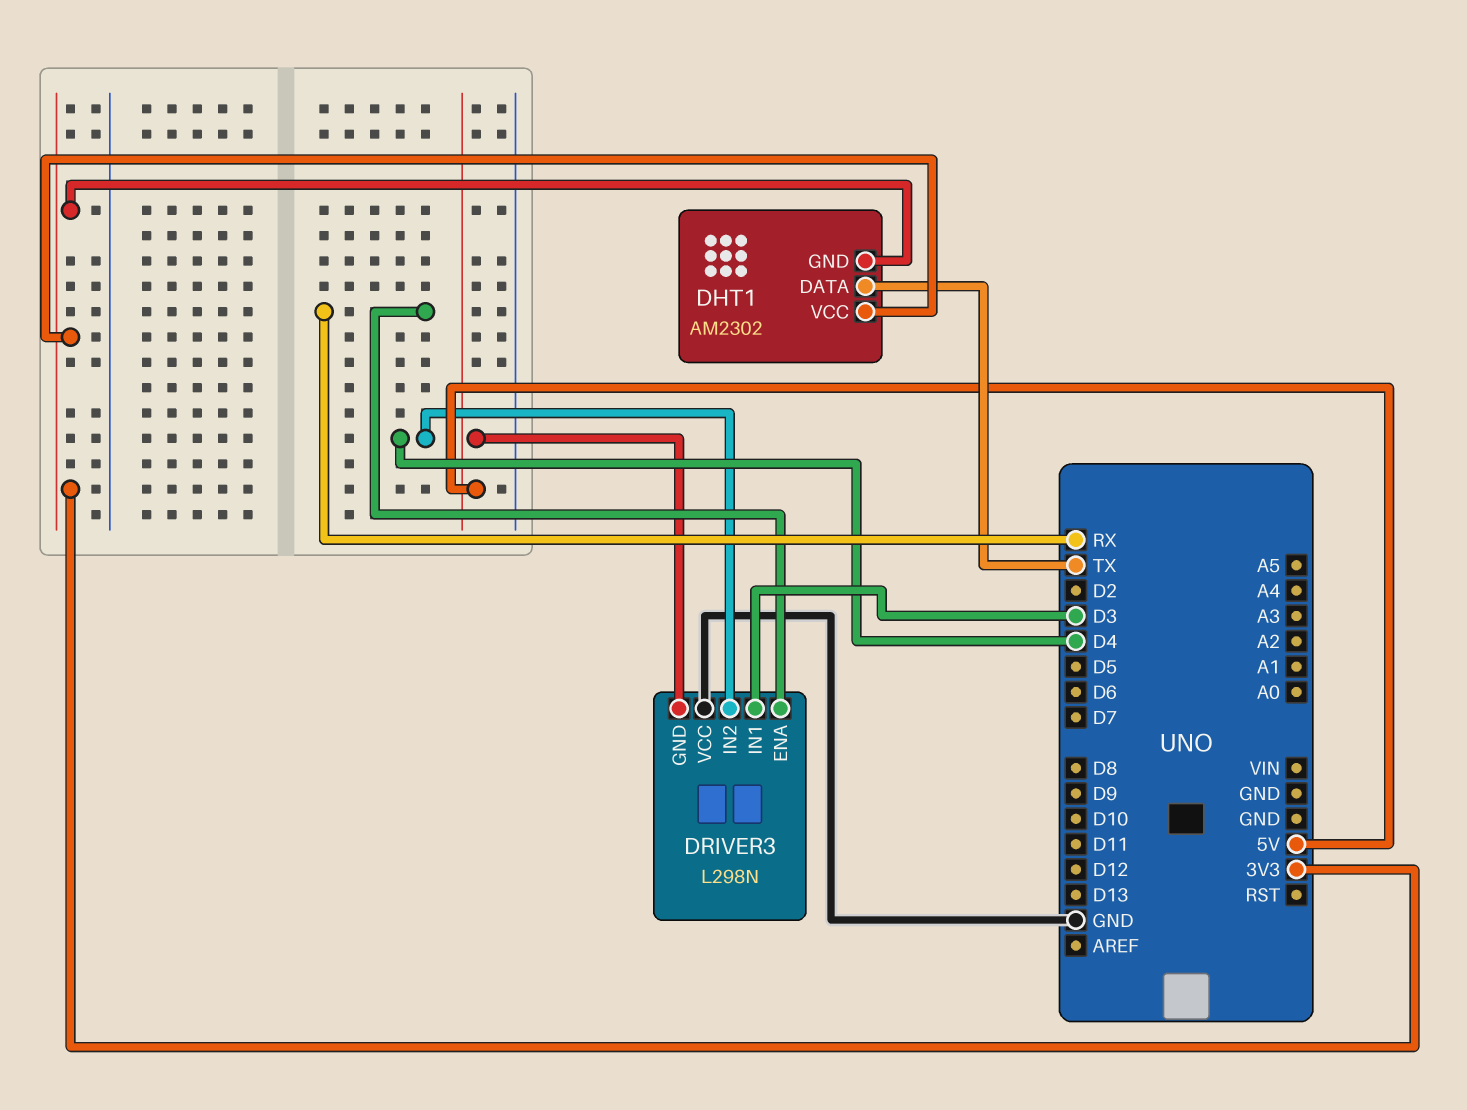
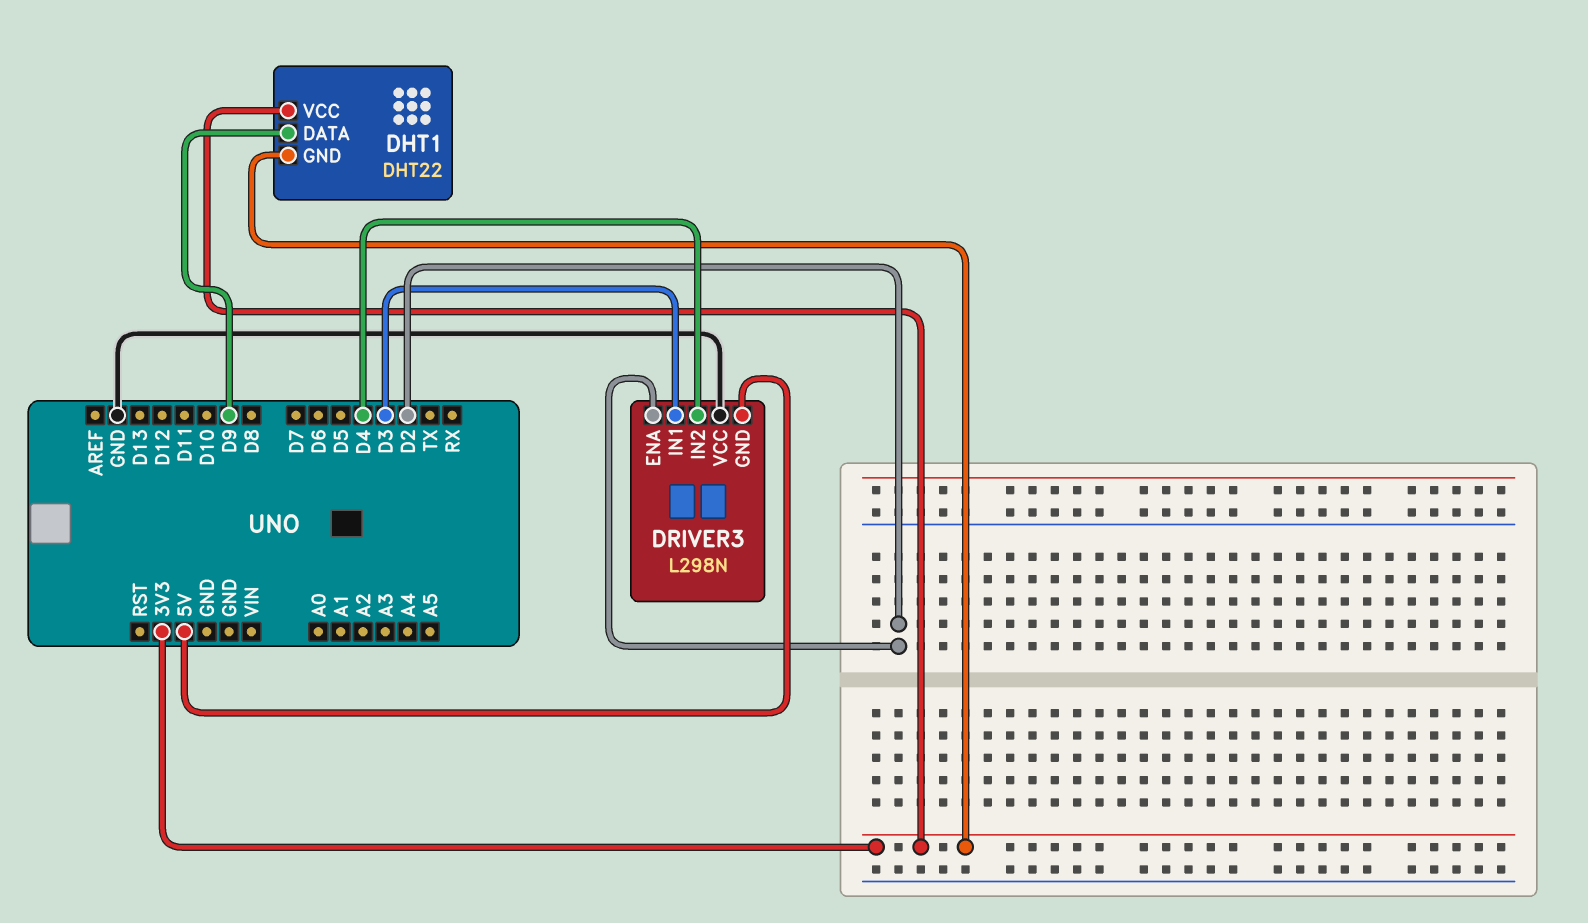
DHT1: AM2302 -> DHT22
DHT1 pin DATA: TX -> D9
DRIVER3 pin ENA: RX -> D2

